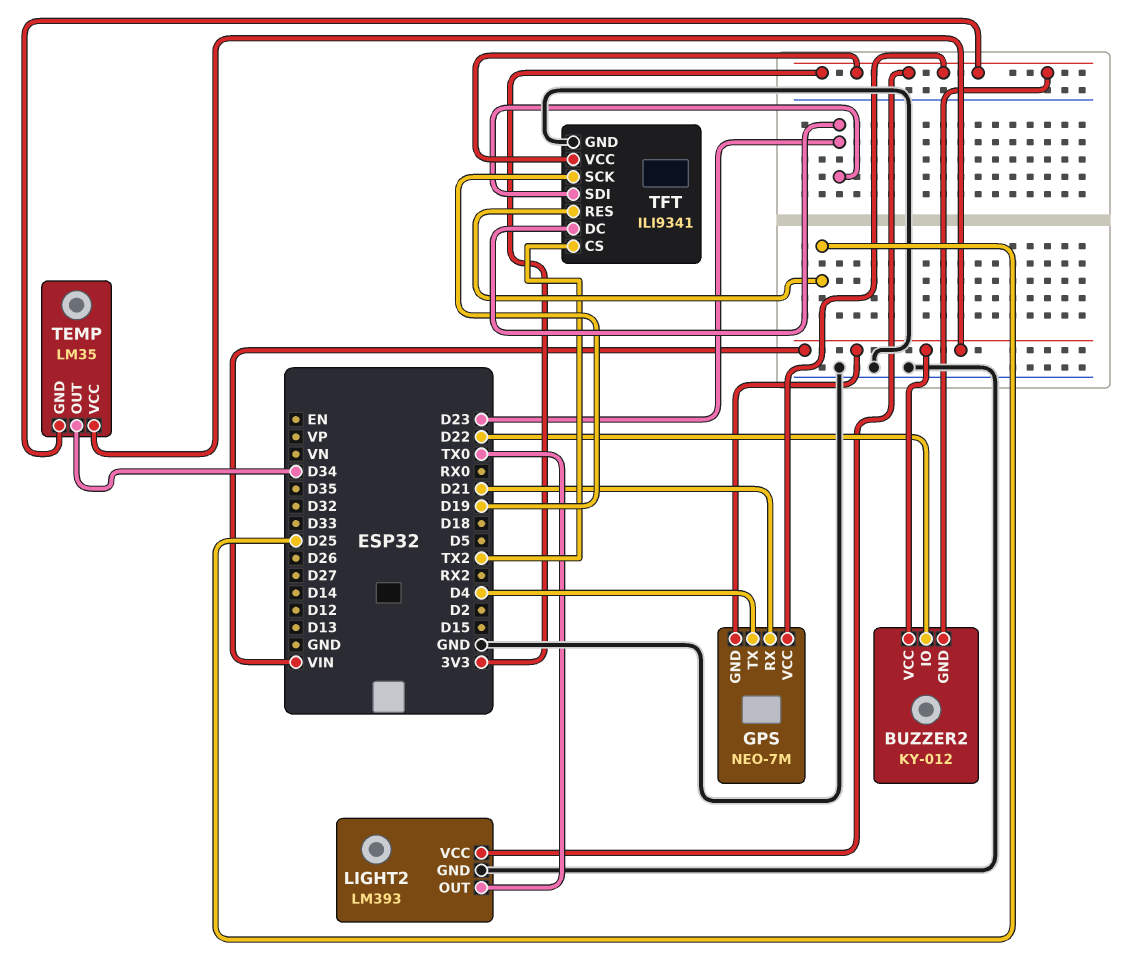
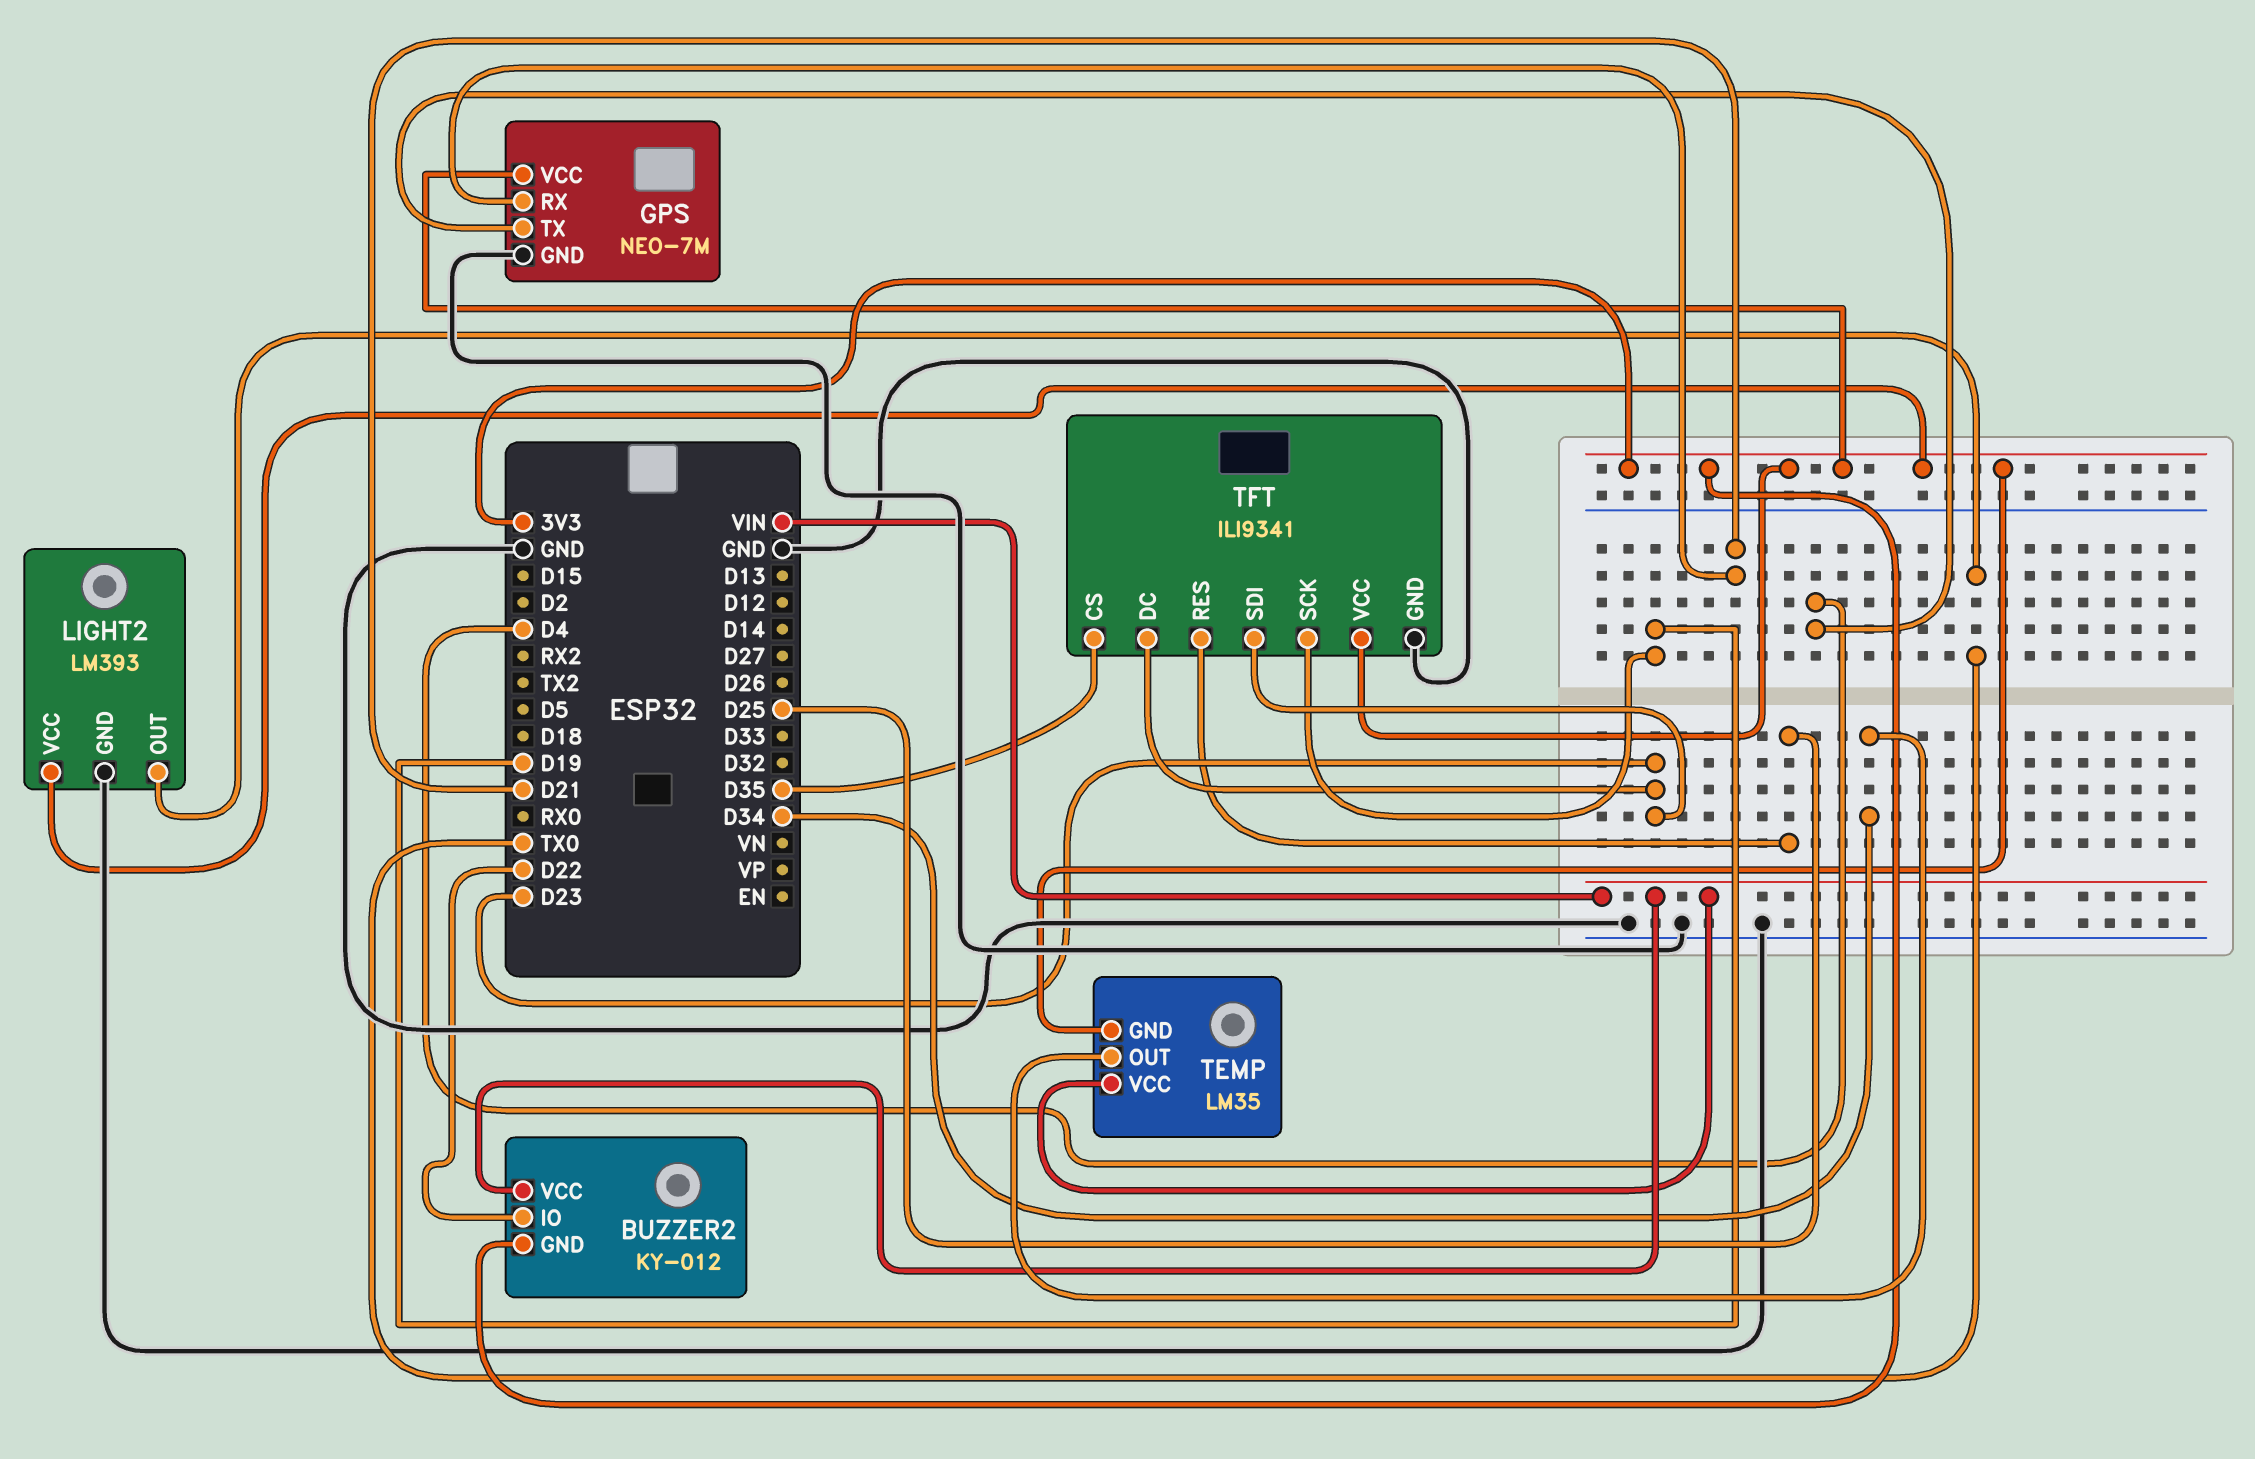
GPS pin GND: VIN -> GND
TFT pin CS: TX2 -> D35

